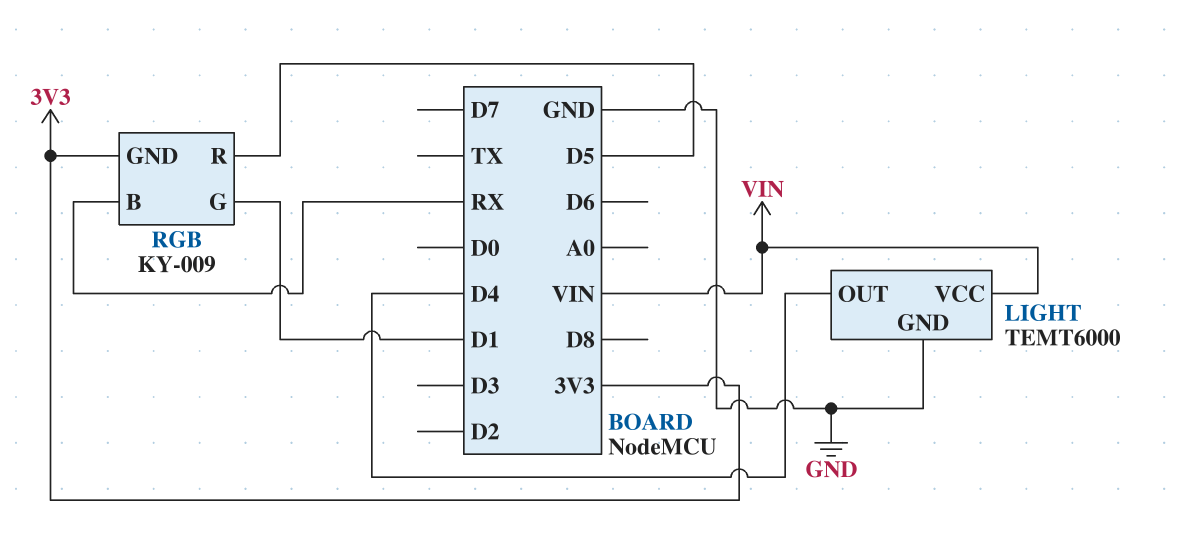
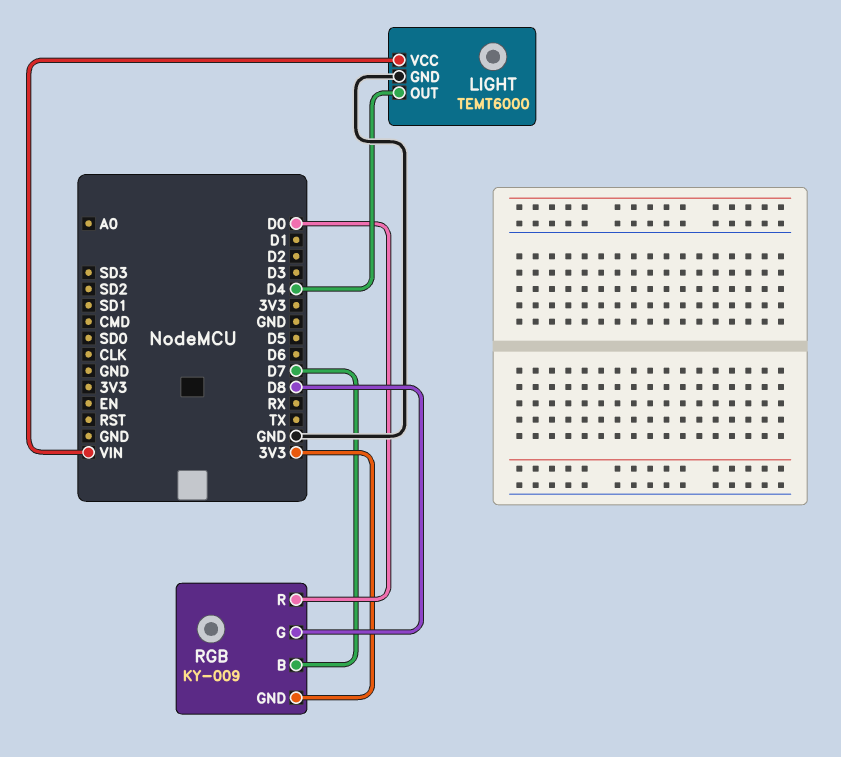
RGB pin B: RX -> D7
RGB pin G: D1 -> D8
RGB pin R: D5 -> D0

